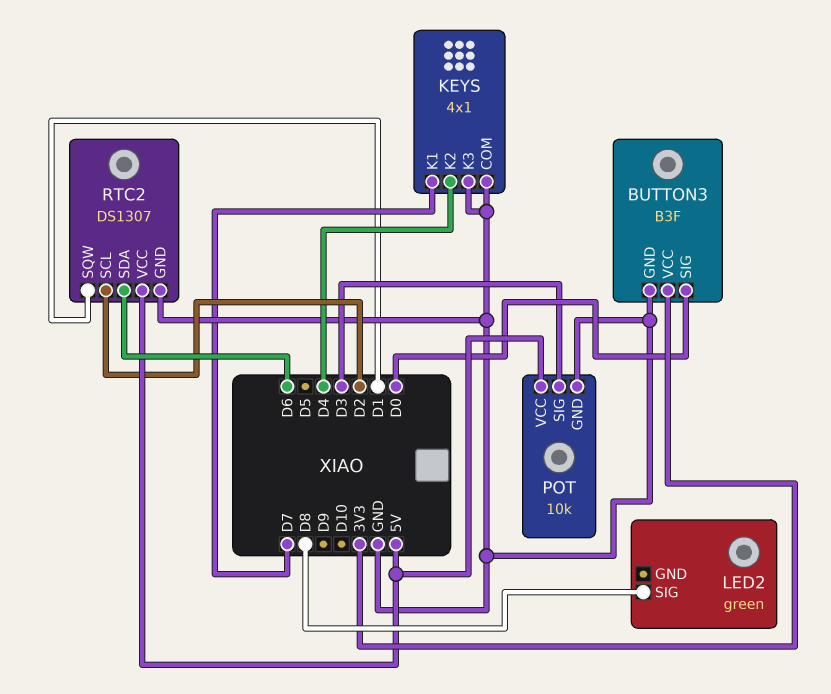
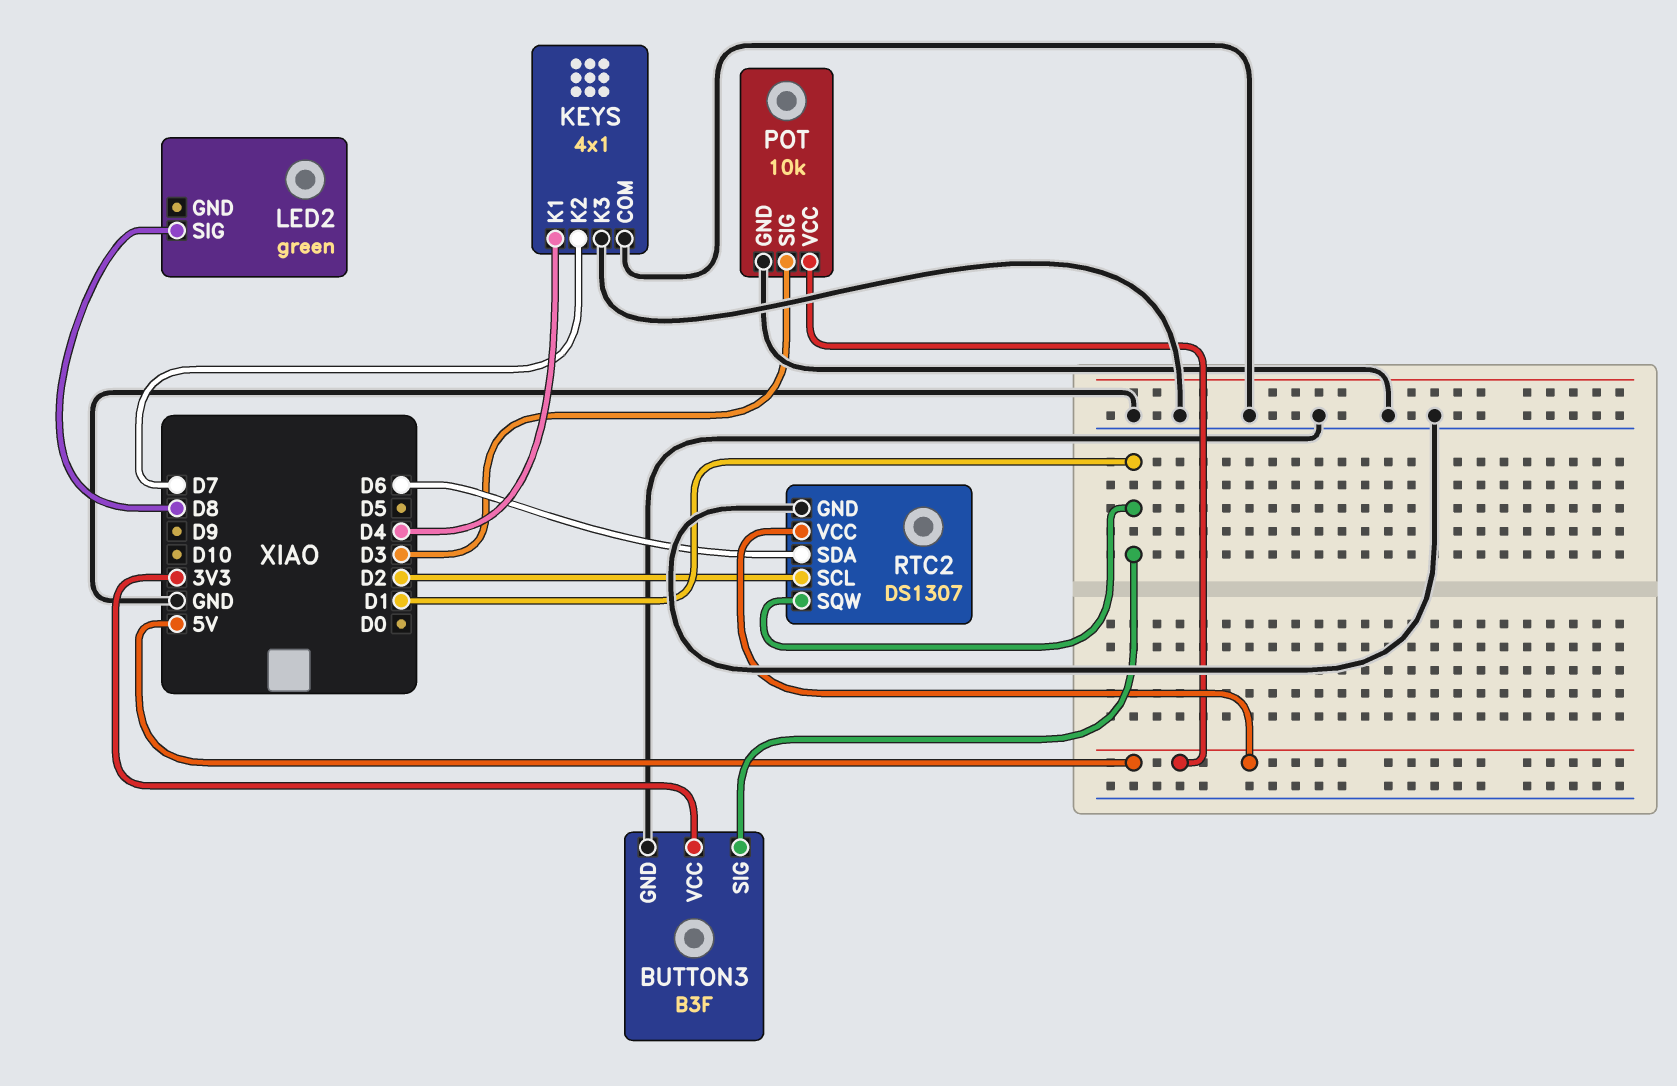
BUTTON3 pin SIG: D0 -> D1
KEYS pin K1: D7 -> D4
KEYS pin K2: D4 -> D7

